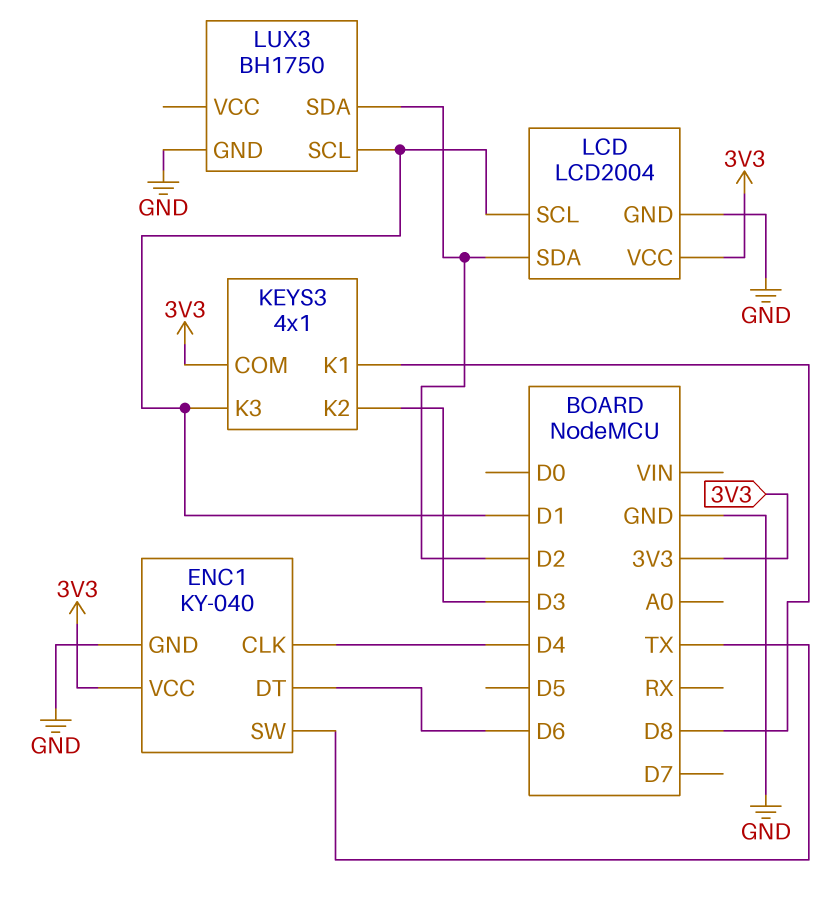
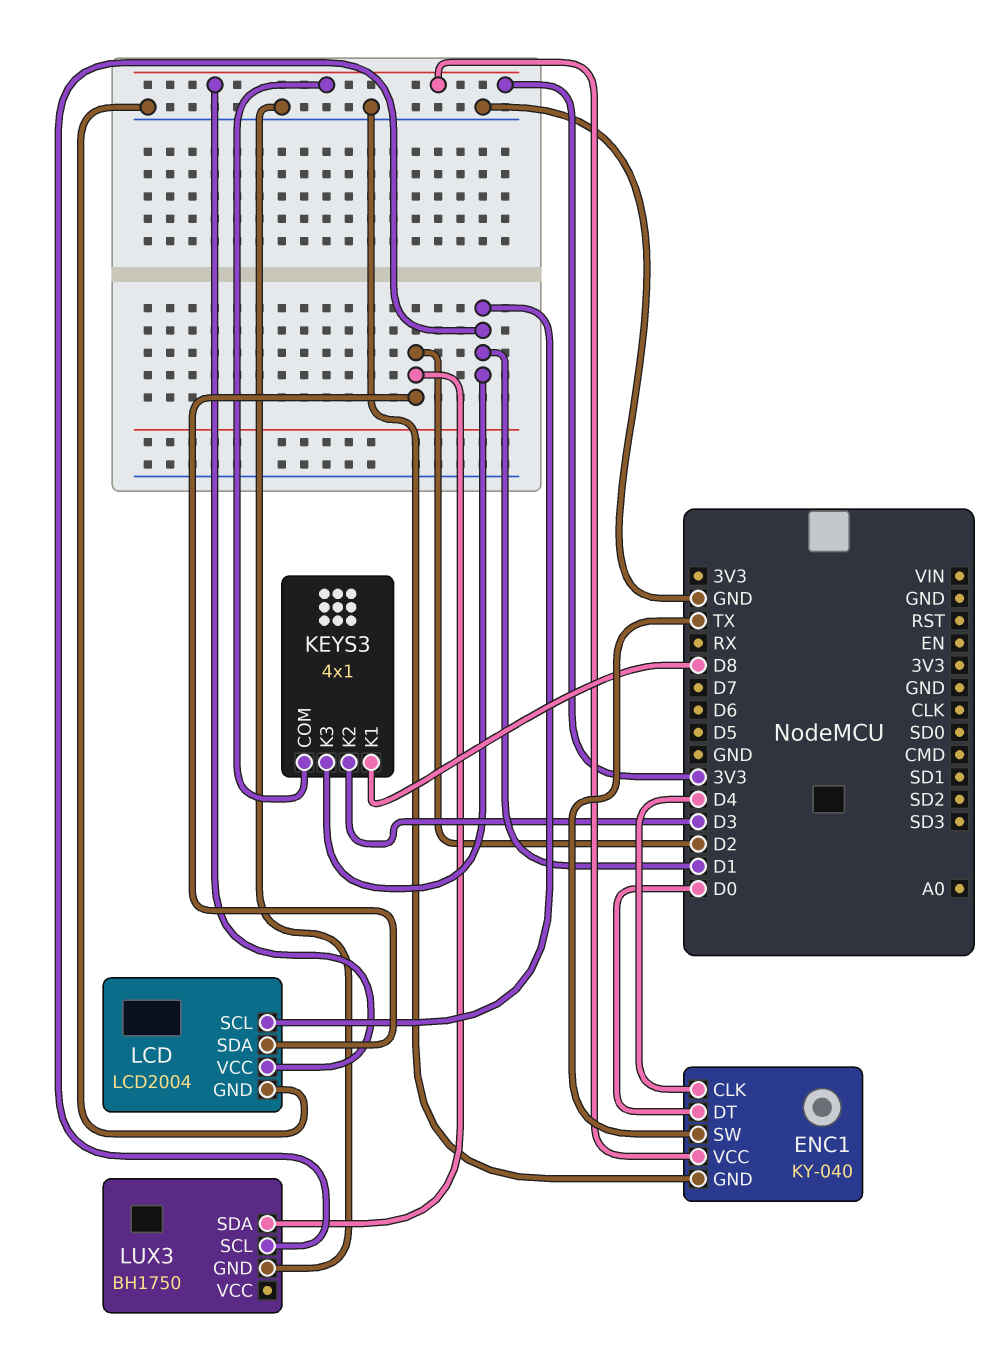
ENC1 pin DT: D6 -> D0

